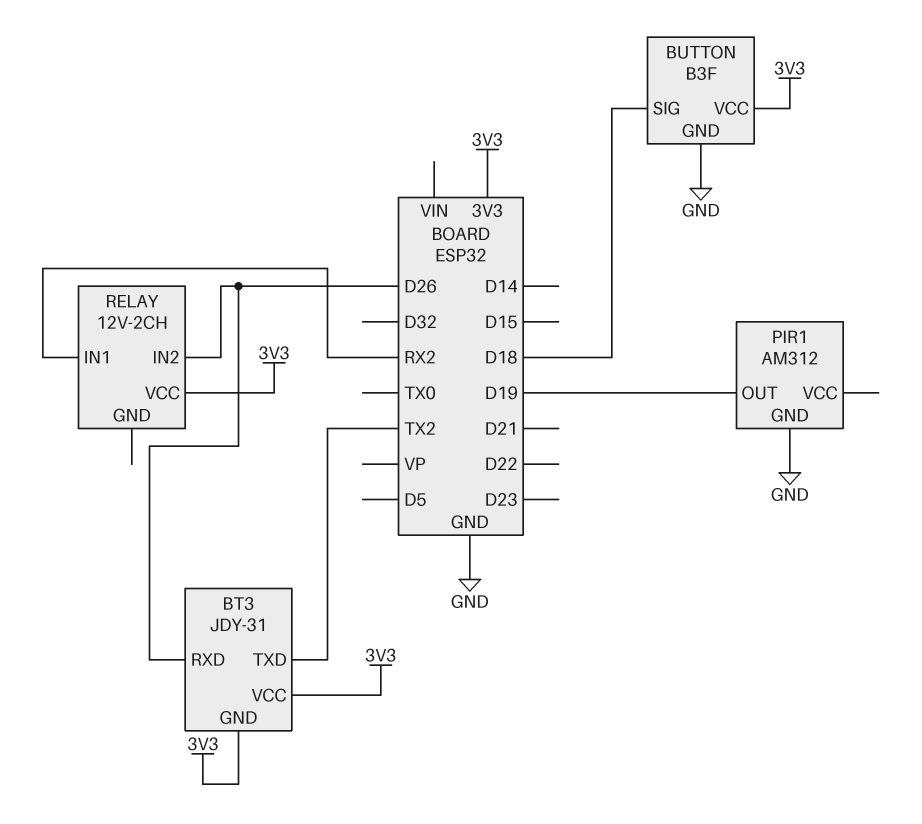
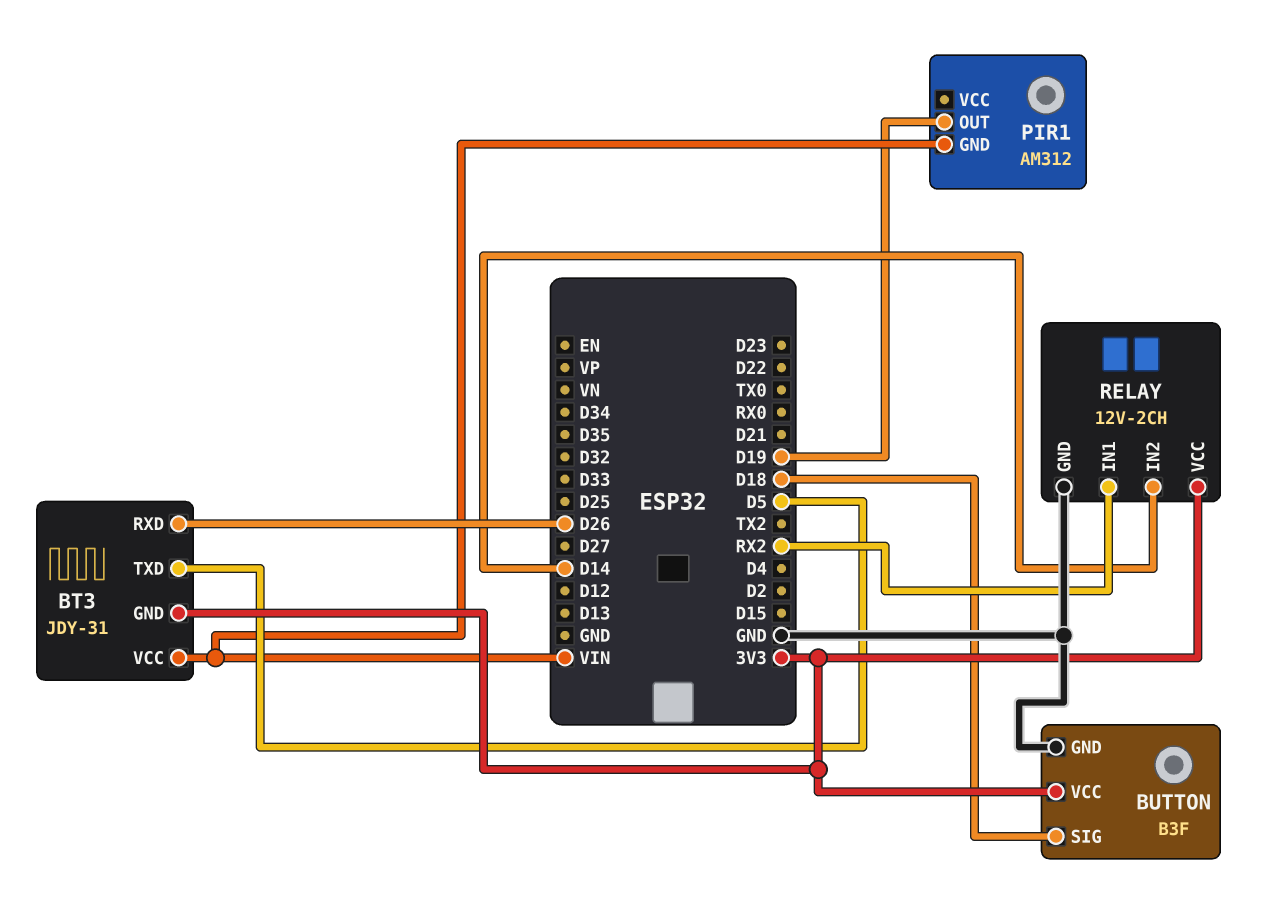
BT3 pin TXD: TX2 -> D5
BT3 pin VCC: 3V3 -> VIN
PIR1 pin GND: GND -> VIN
RELAY pin GND: none -> GND
RELAY pin IN2: D26 -> D14

